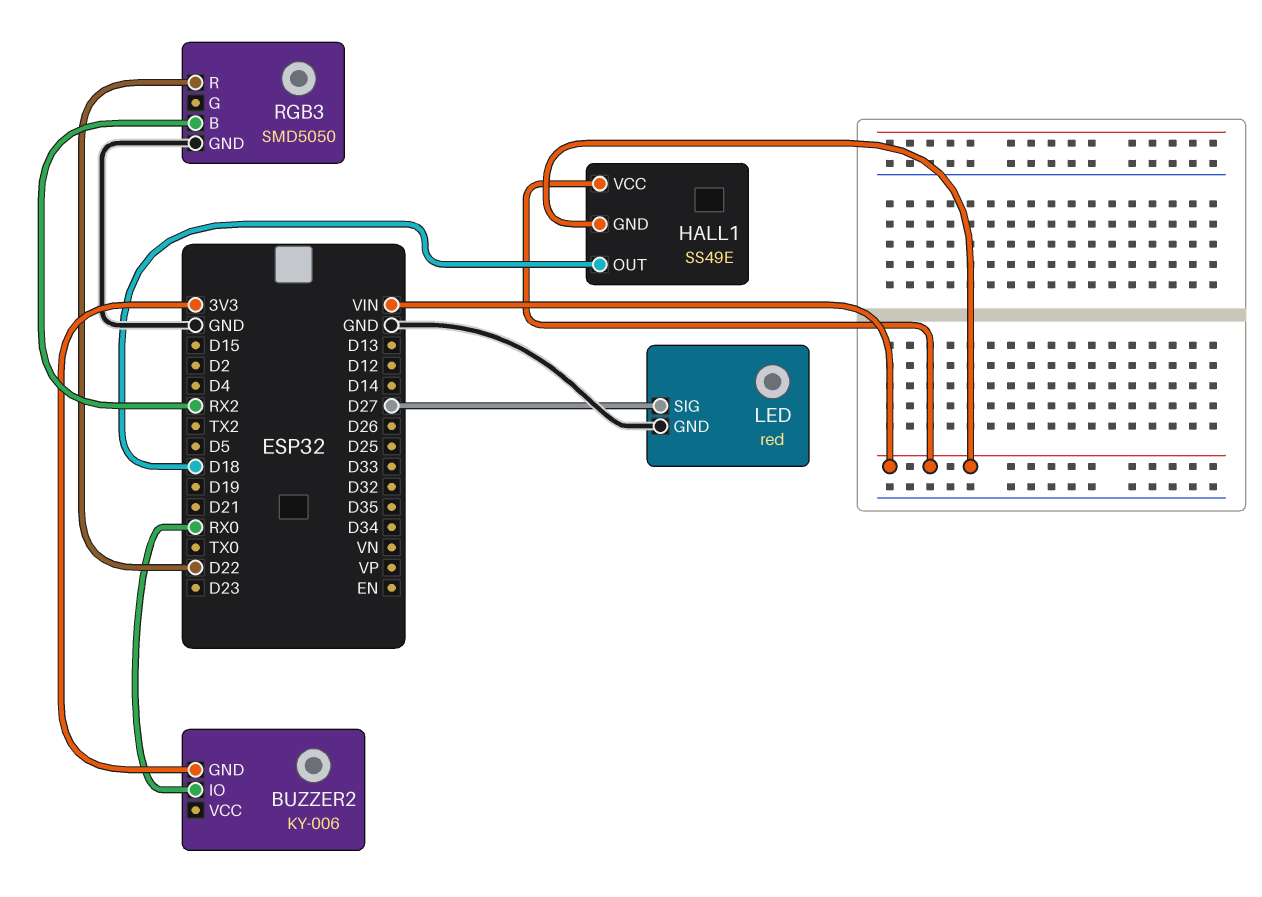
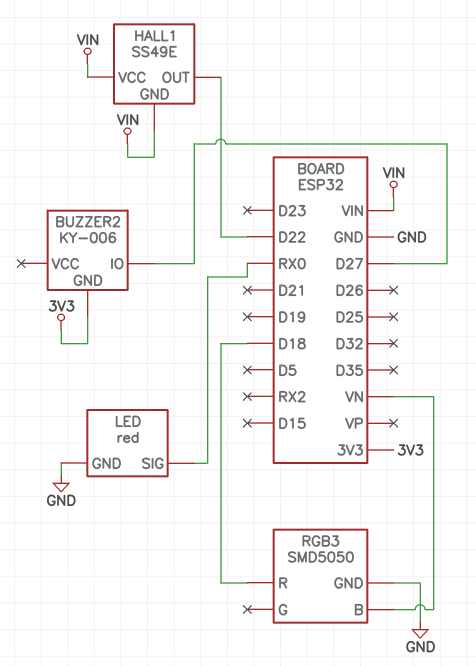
BUZZER2 pin IO: RX0 -> D27
HALL1 pin OUT: D18 -> D22
LED pin SIG: D27 -> RX0
RGB3 pin B: RX2 -> VN
RGB3 pin R: D22 -> D18

